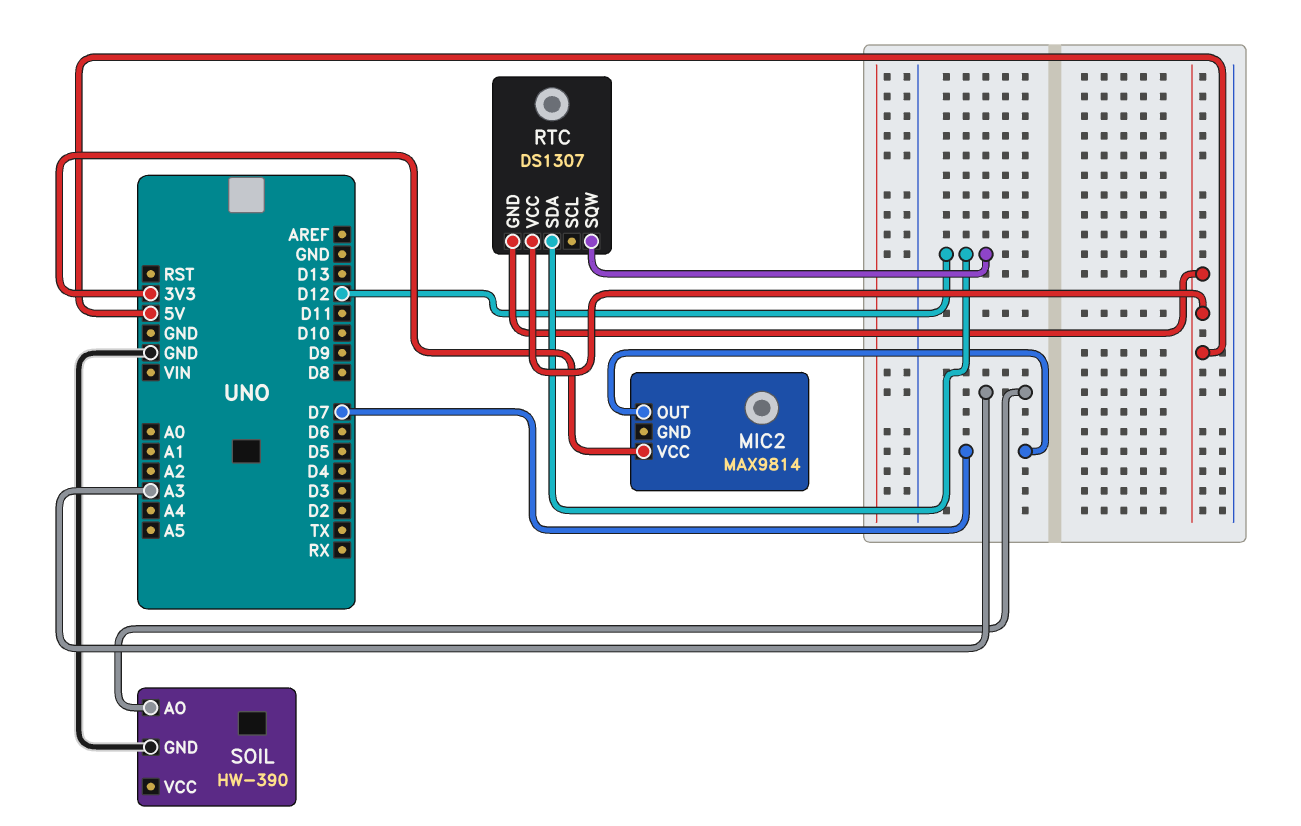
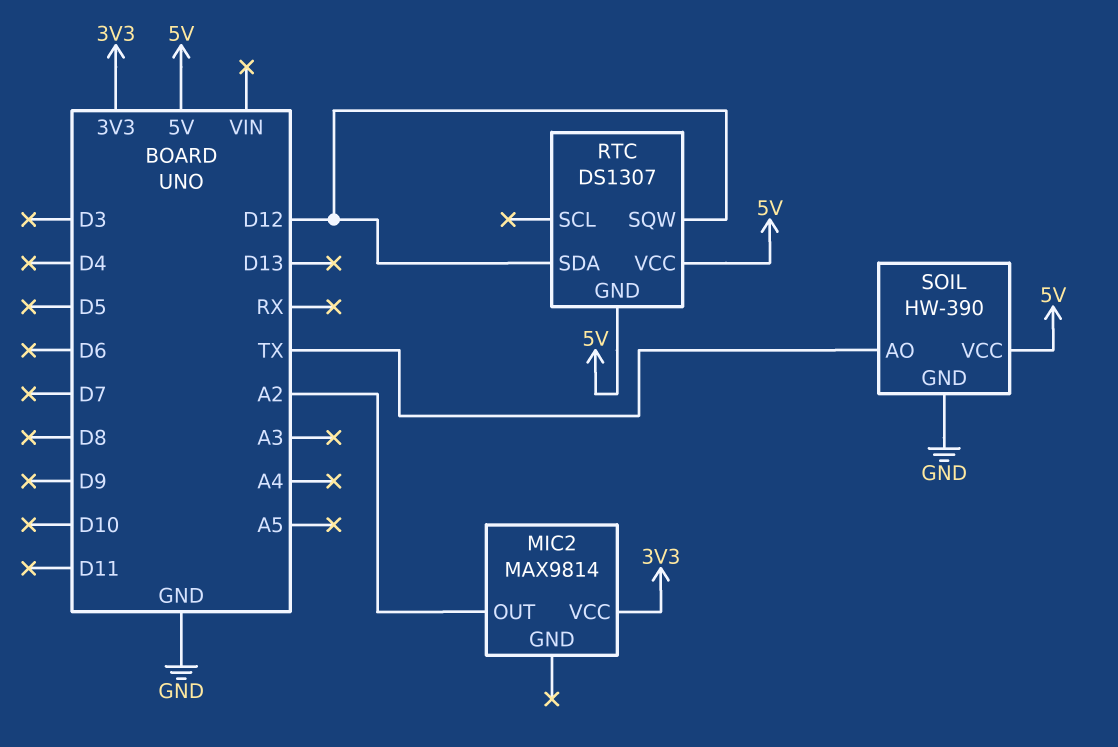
MIC2 pin OUT: D7 -> A2
SOIL pin AO: A3 -> TX
SOIL pin VCC: none -> 5V

